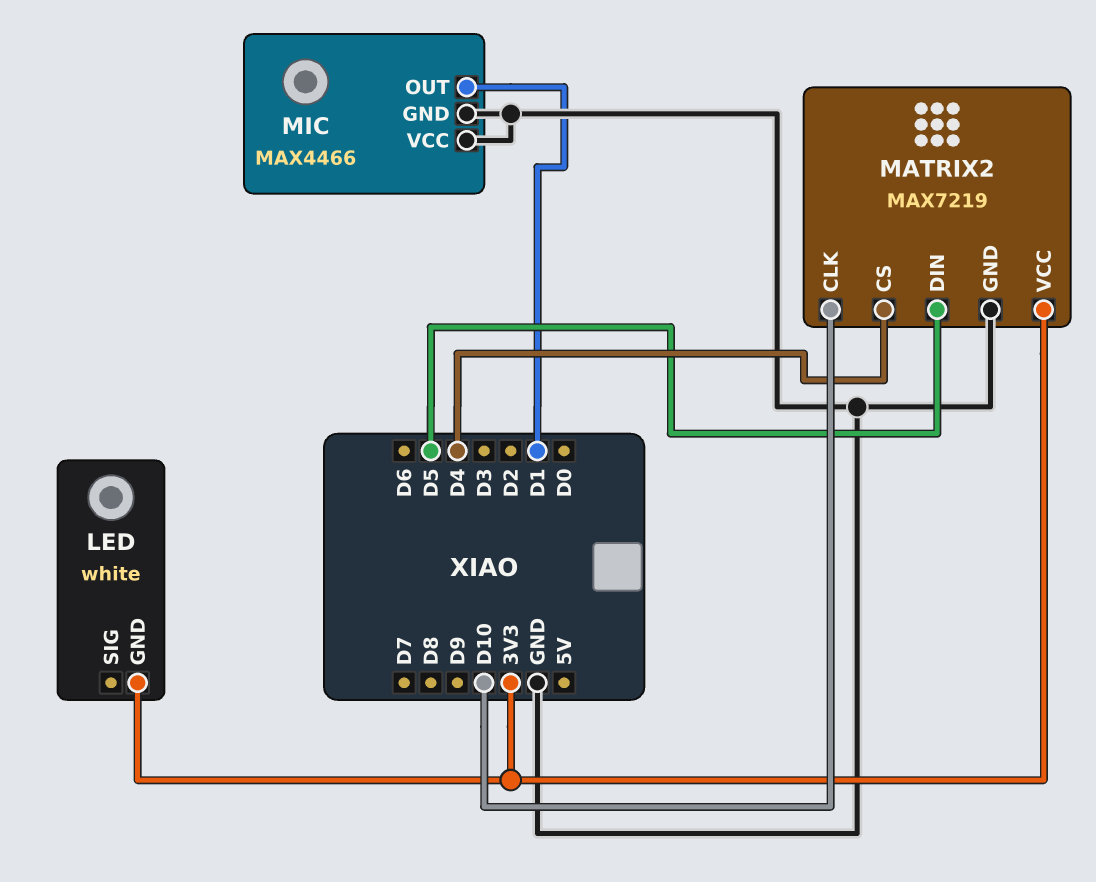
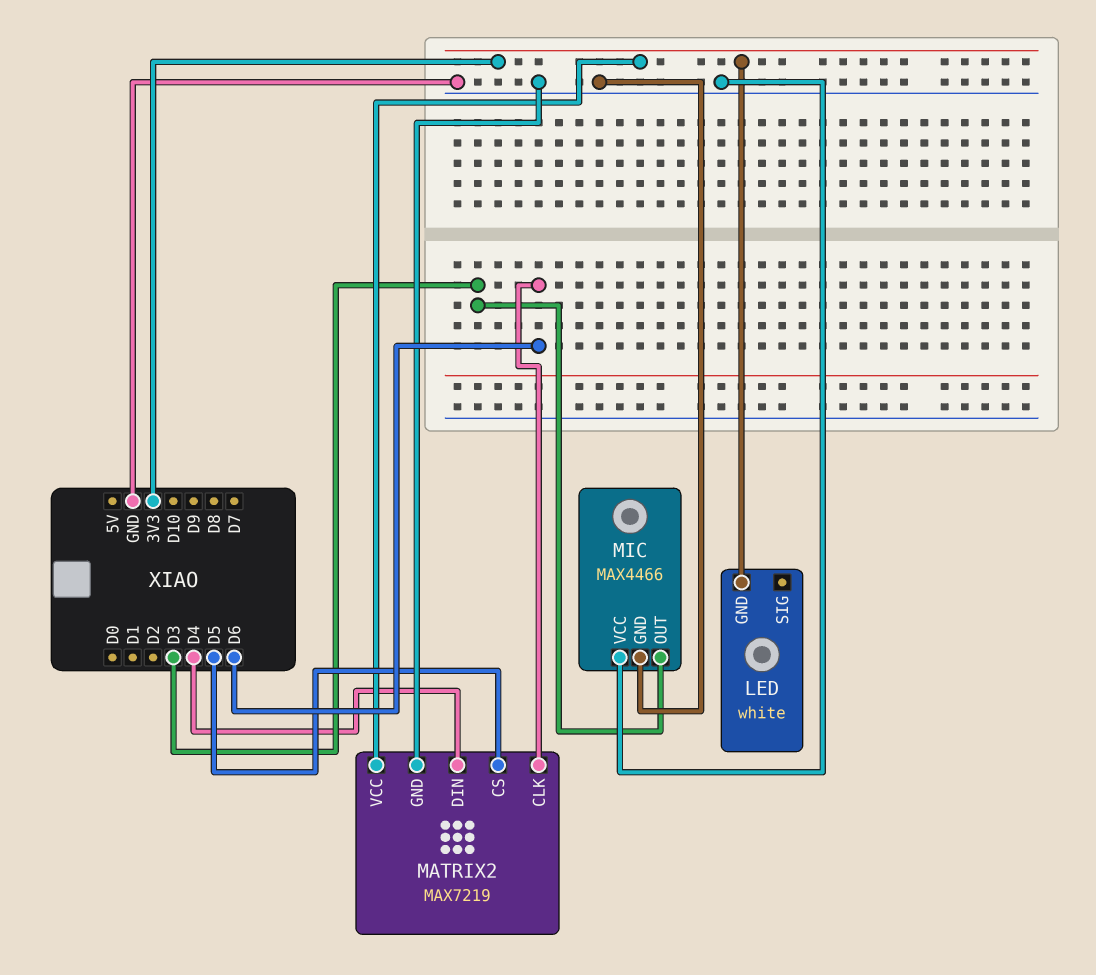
MATRIX2 pin CLK: D10 -> D6
MATRIX2 pin CS: D4 -> D5
MATRIX2 pin DIN: D5 -> D4
MIC pin OUT: D1 -> D3

